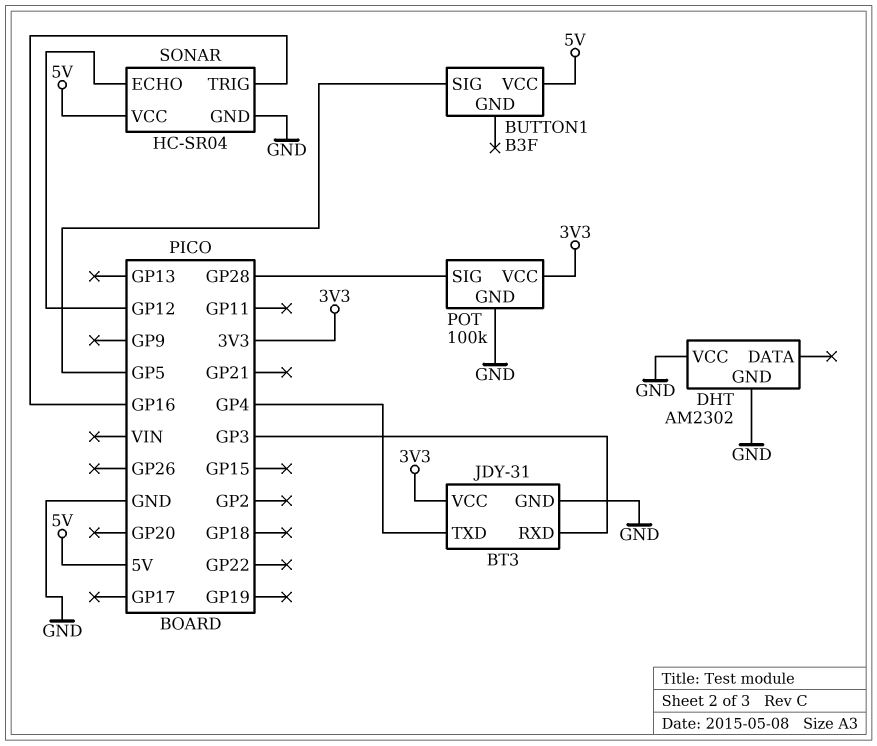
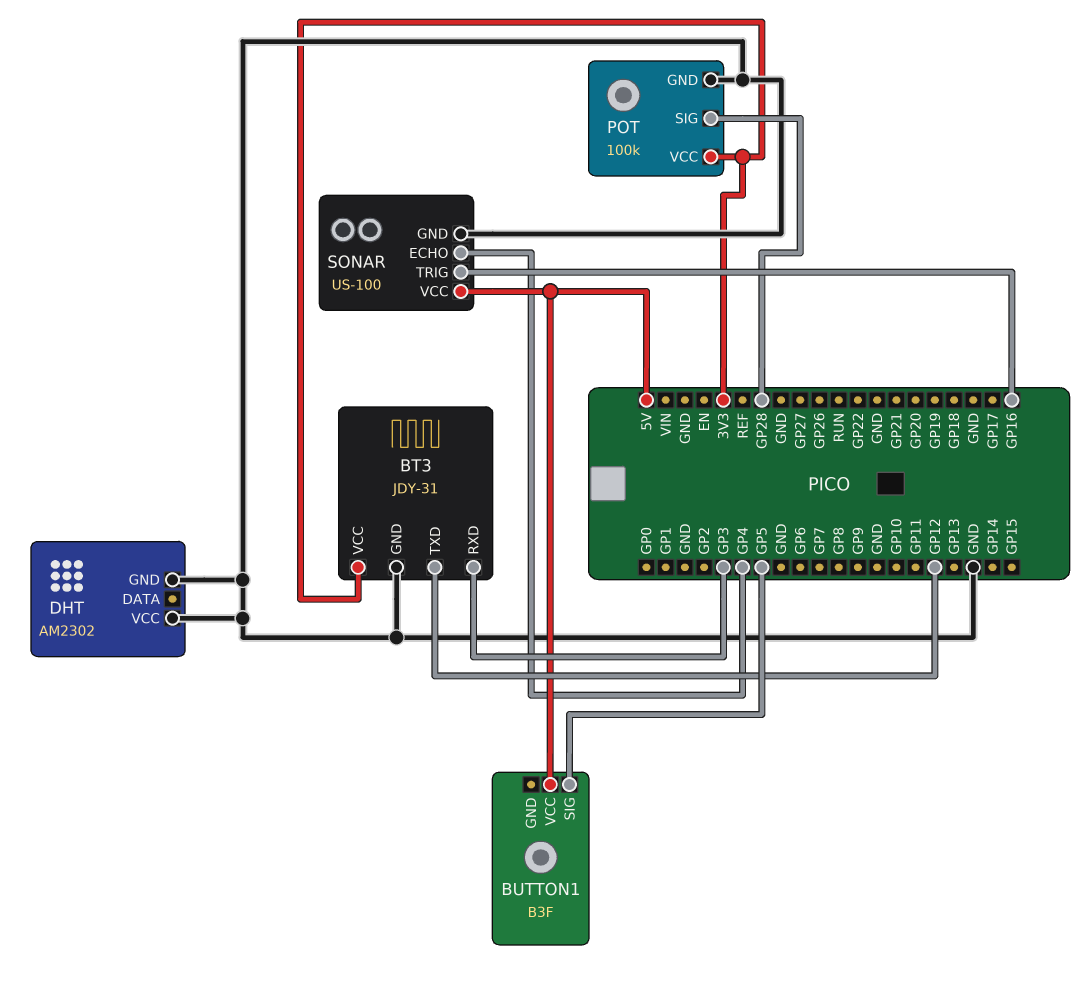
BT3 pin TXD: GP4 -> GP12
SONAR: HC-SR04 -> US-100
SONAR pin ECHO: GP12 -> GP4

